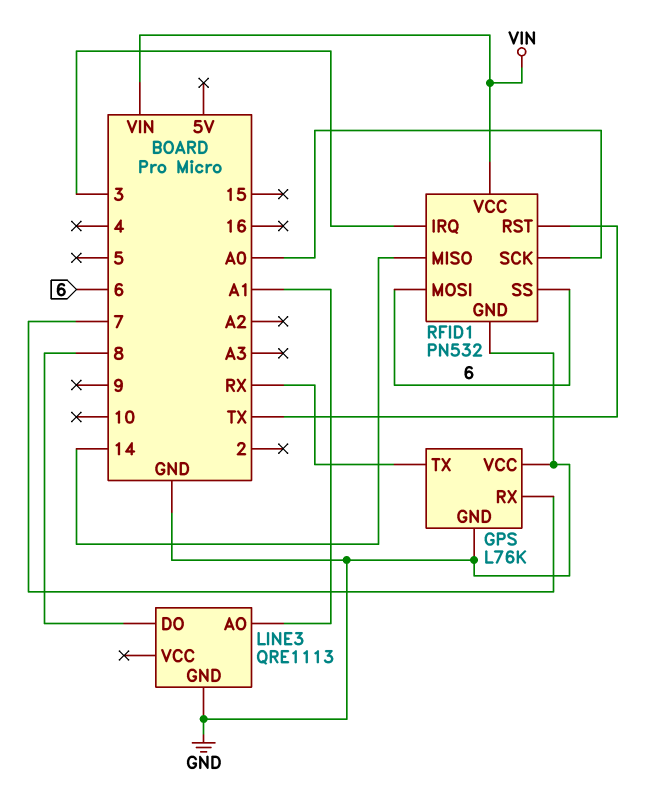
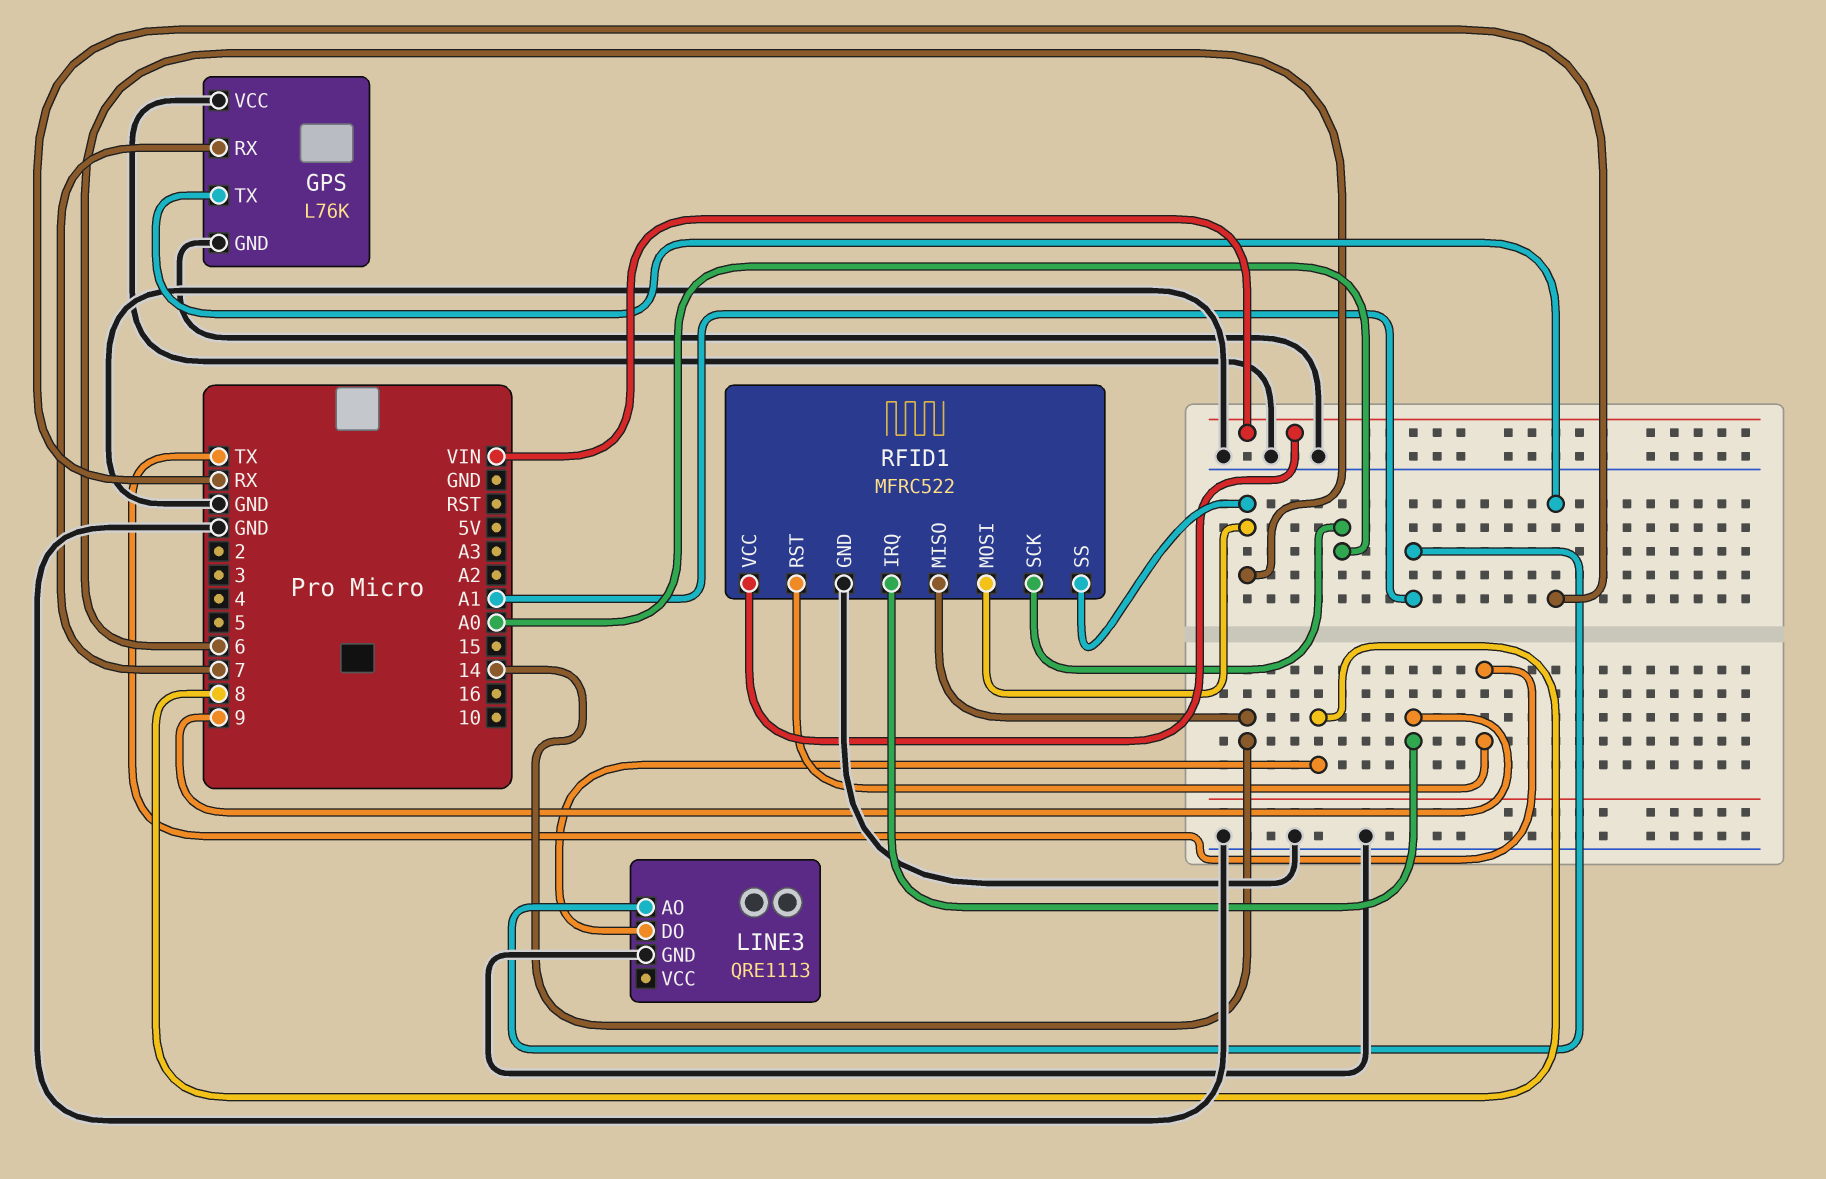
RFID1: PN532 -> MFRC522
RFID1 pin IRQ: 3 -> 9

